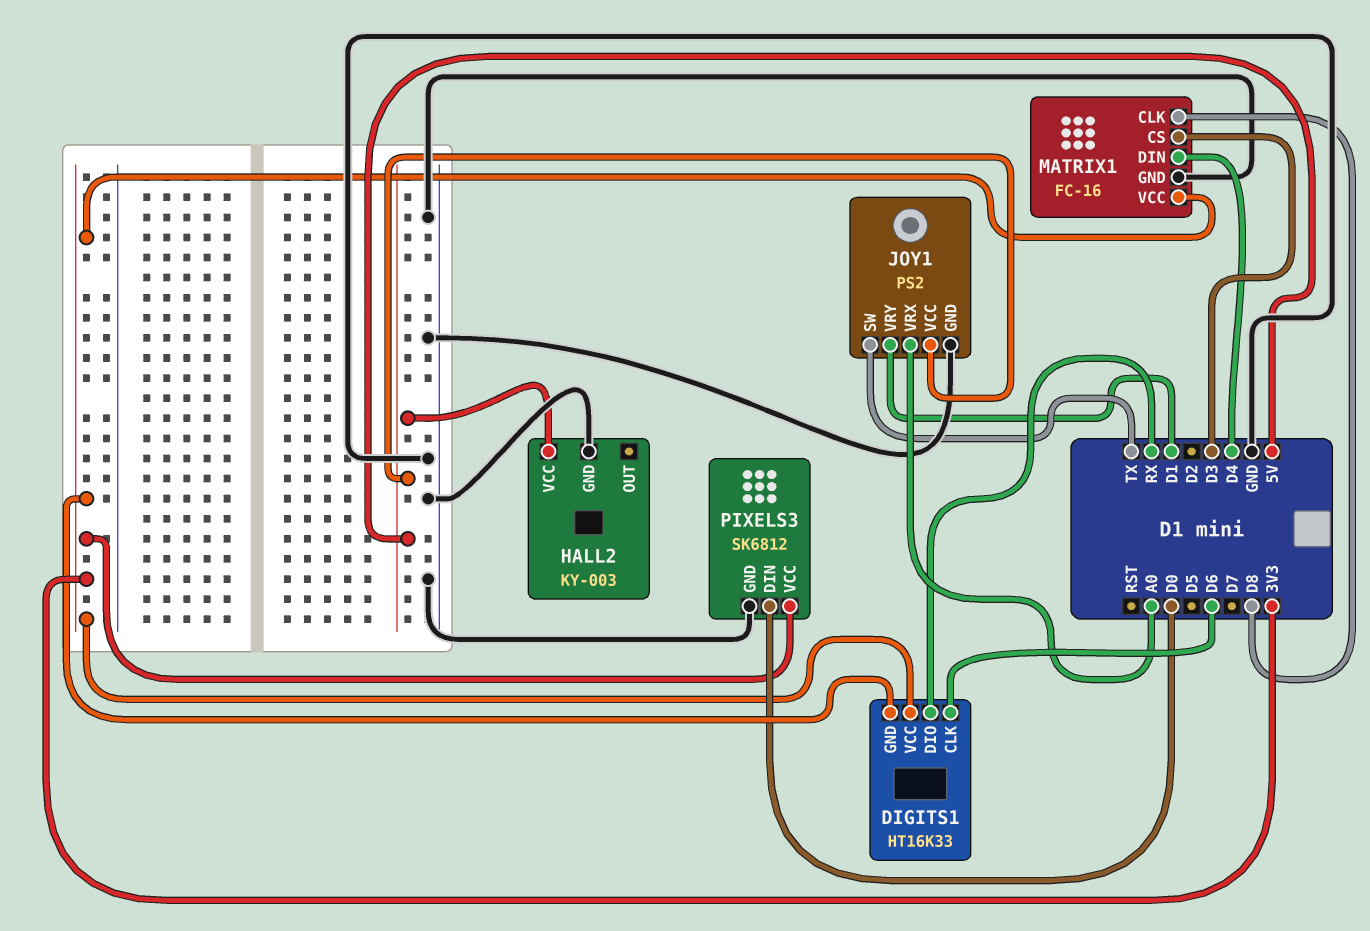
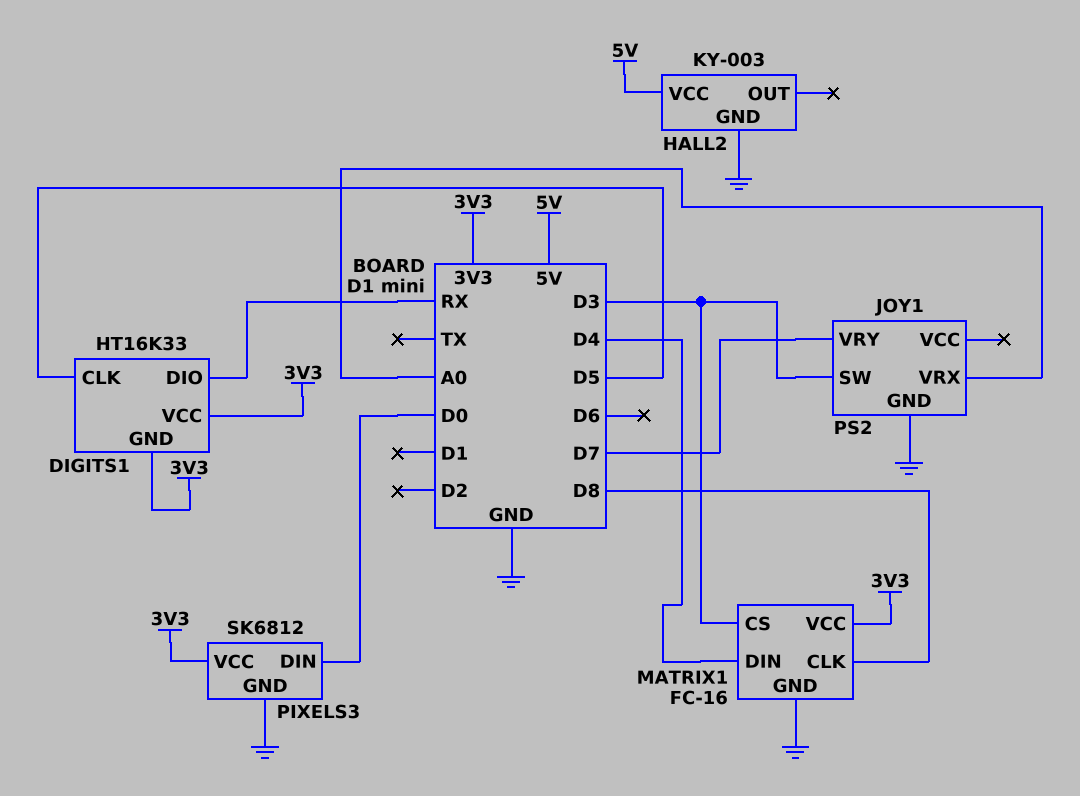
DIGITS1 pin CLK: D6 -> D5
JOY1 pin SW: TX -> D3
JOY1 pin VCC: 5V -> none
JOY1 pin VRY: D1 -> D7

